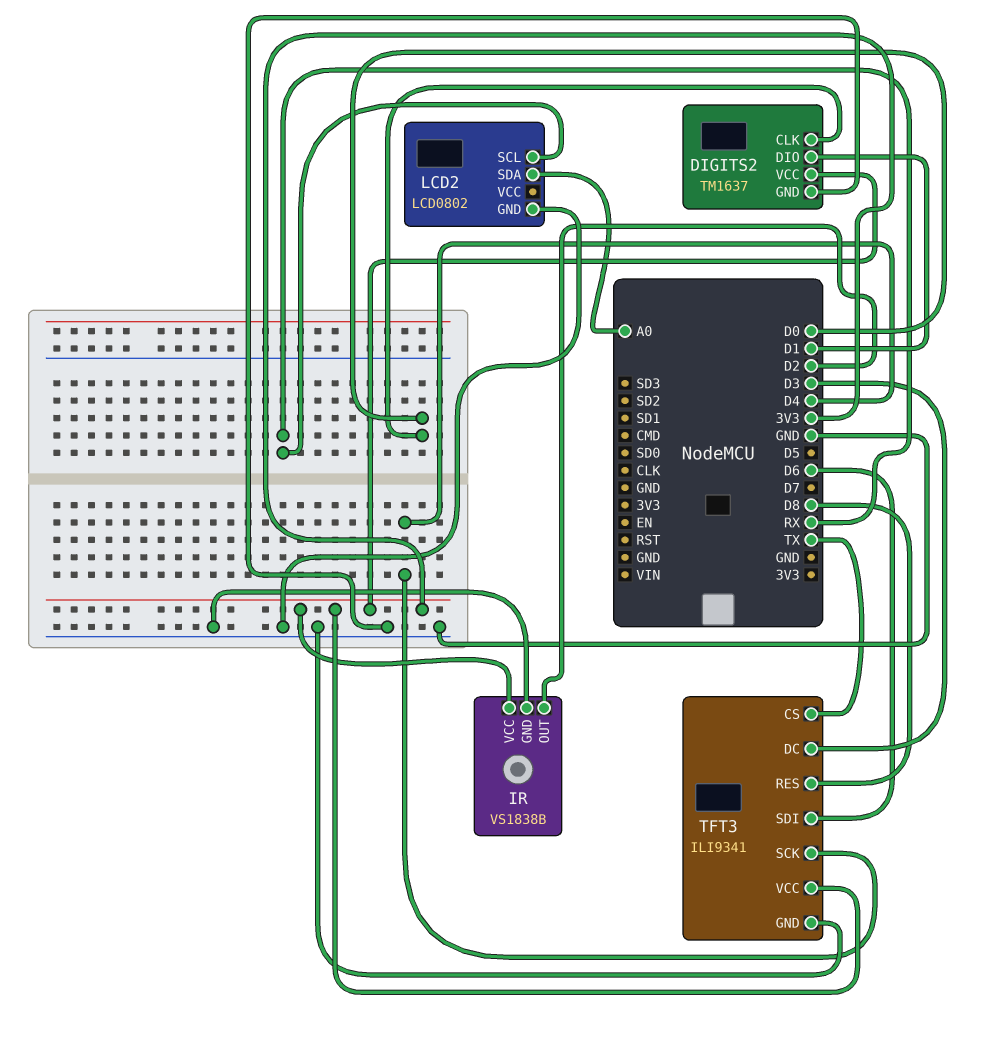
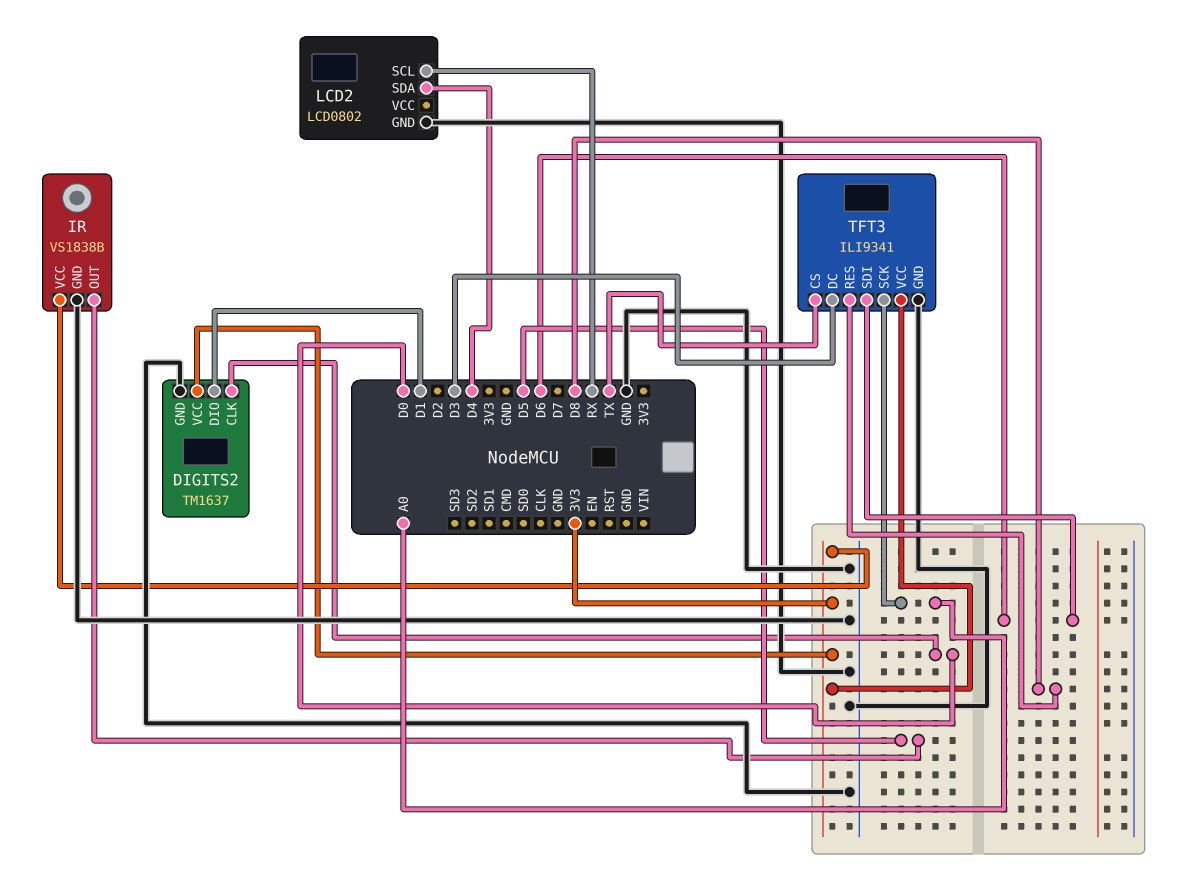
IR pin OUT: D2 -> D5
LCD2 pin SDA: A0 -> D4
TFT3 pin SCK: D4 -> A0

